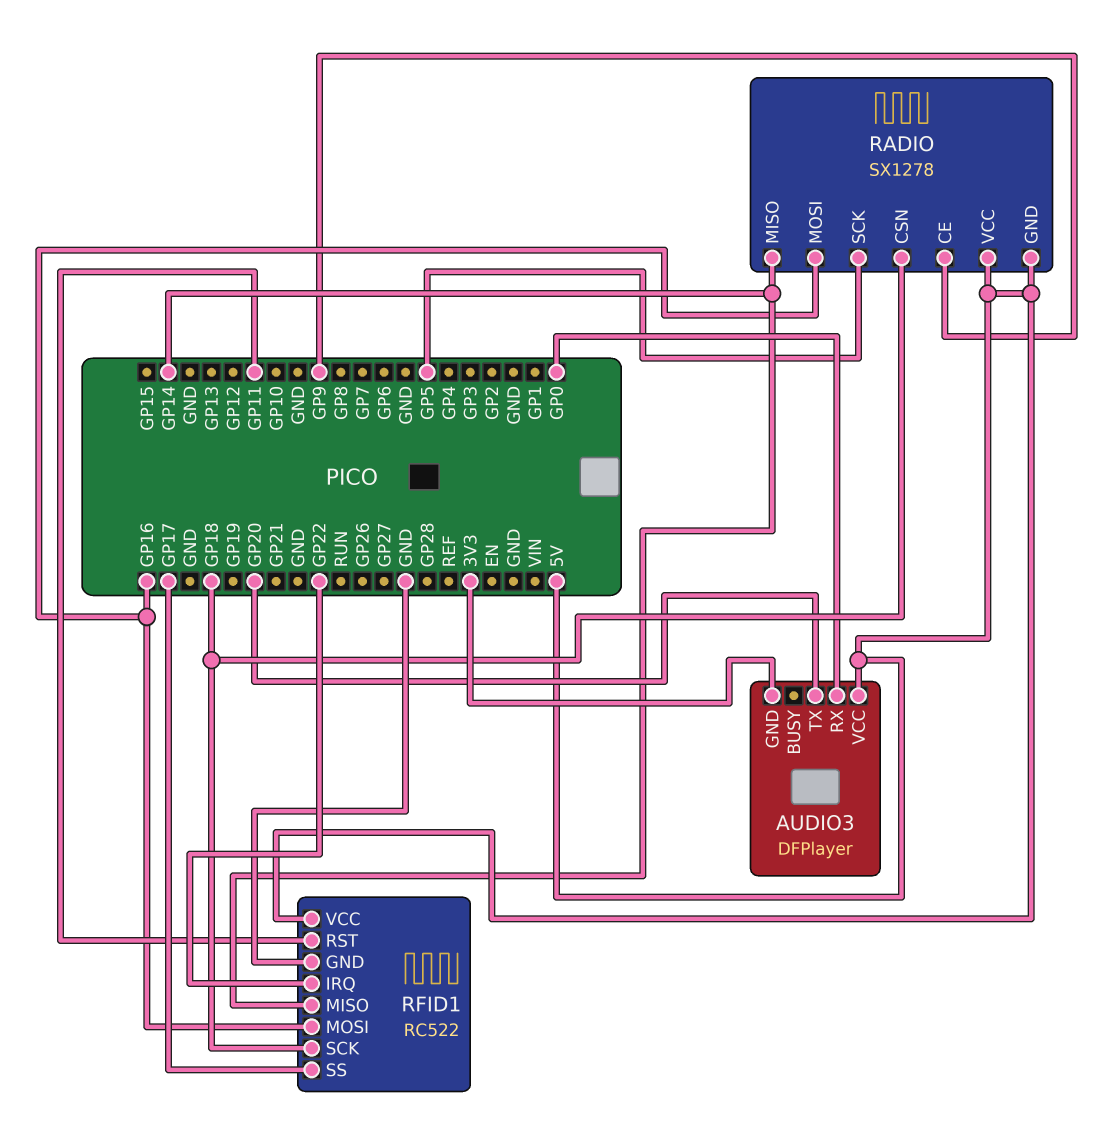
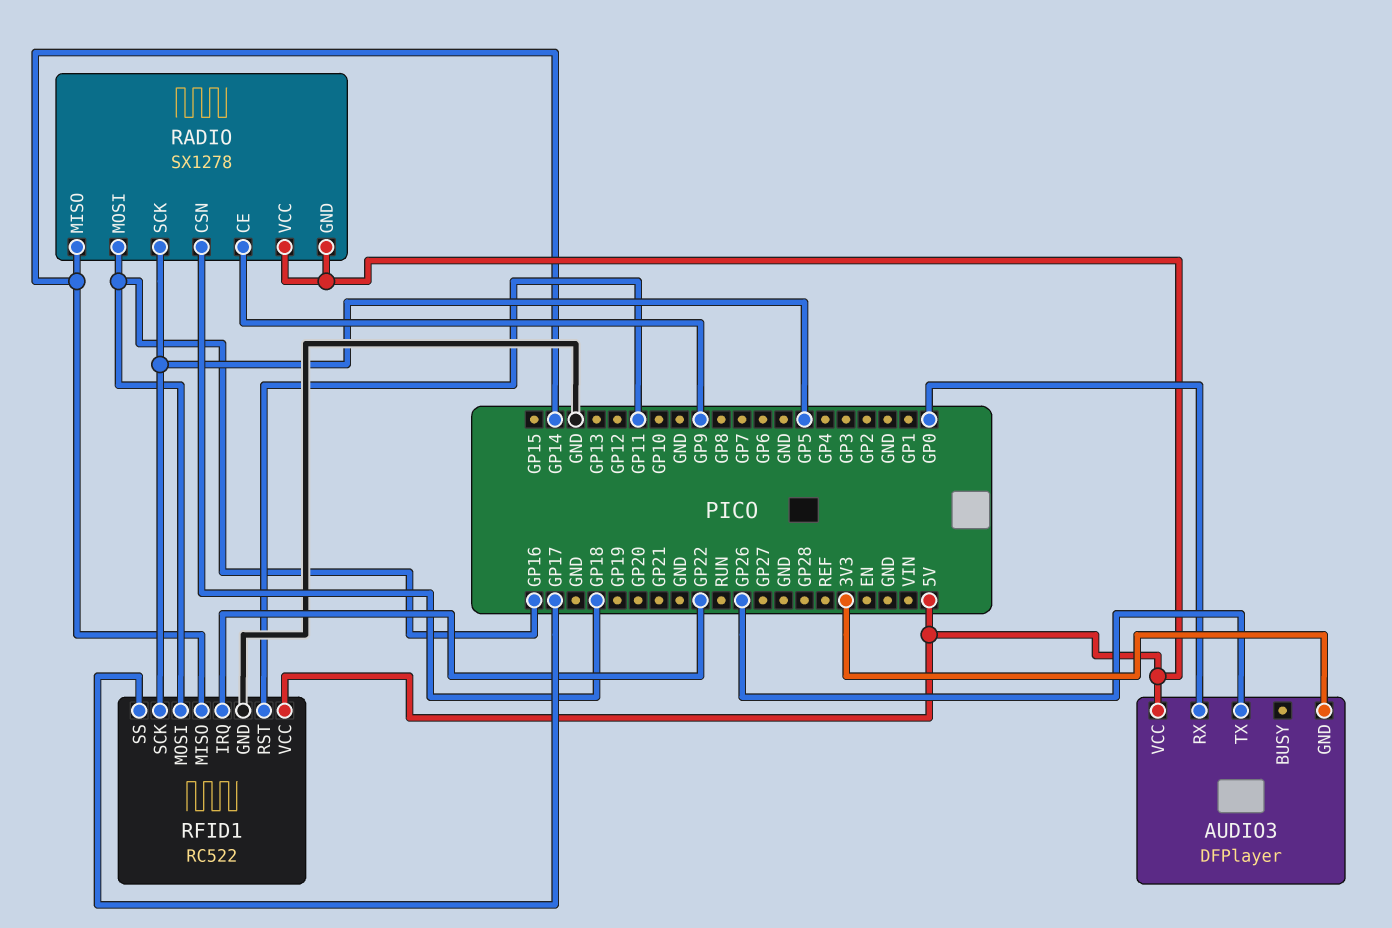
AUDIO3 pin TX: GP20 -> GP26
RFID1 pin SCK: GP18 -> GP5

